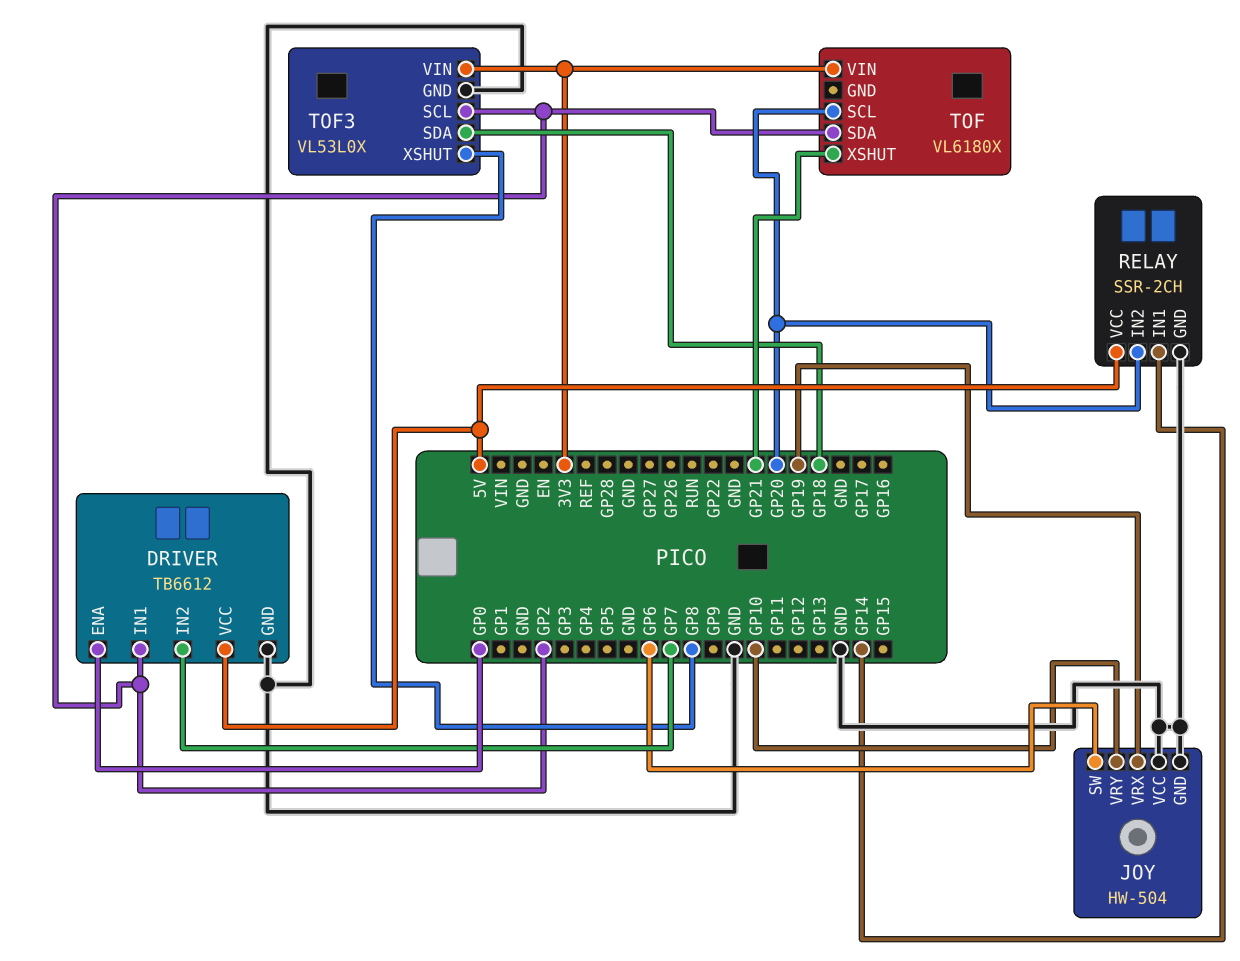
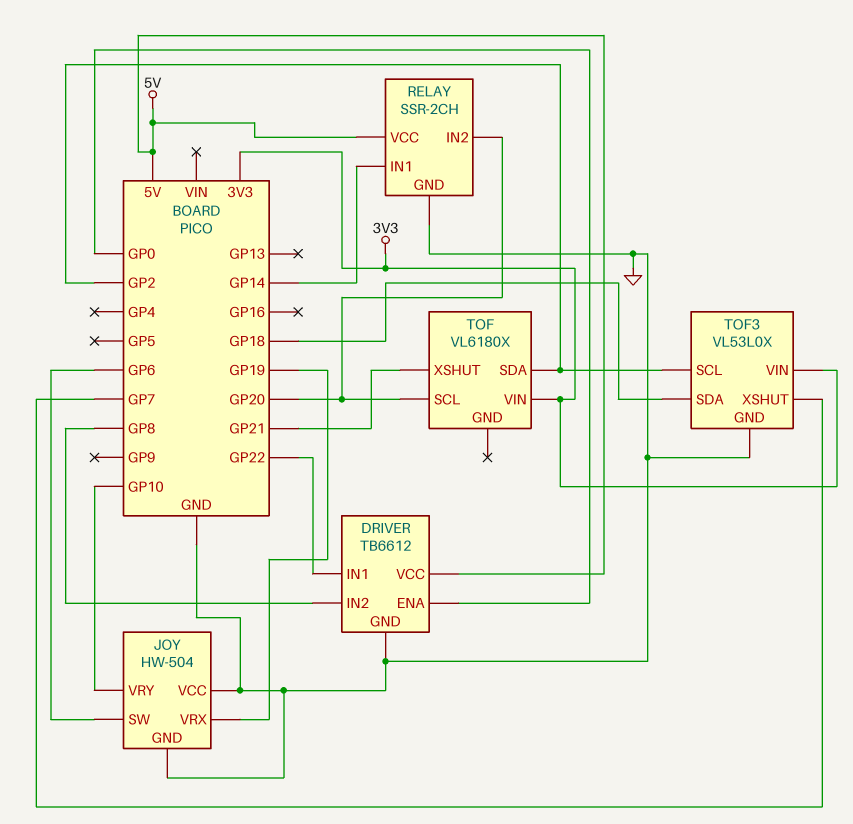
DRIVER pin IN1: GP2 -> GP22
DRIVER pin IN2: GP7 -> GP8
TOF3 pin XSHUT: GP8 -> GP7

